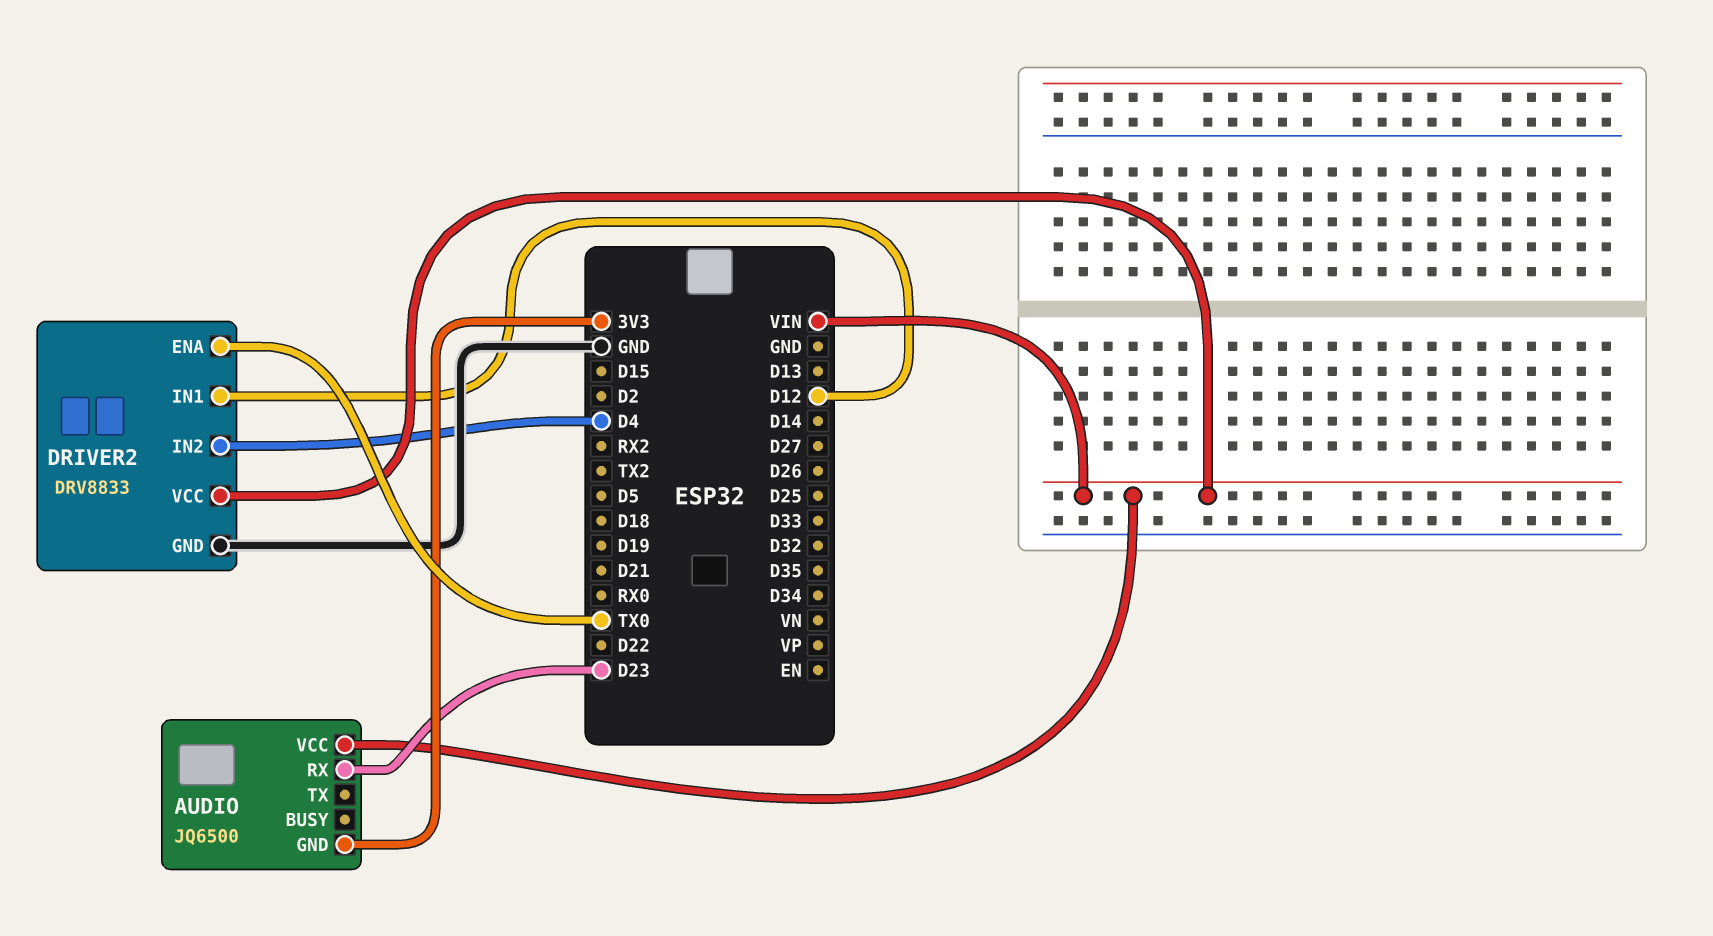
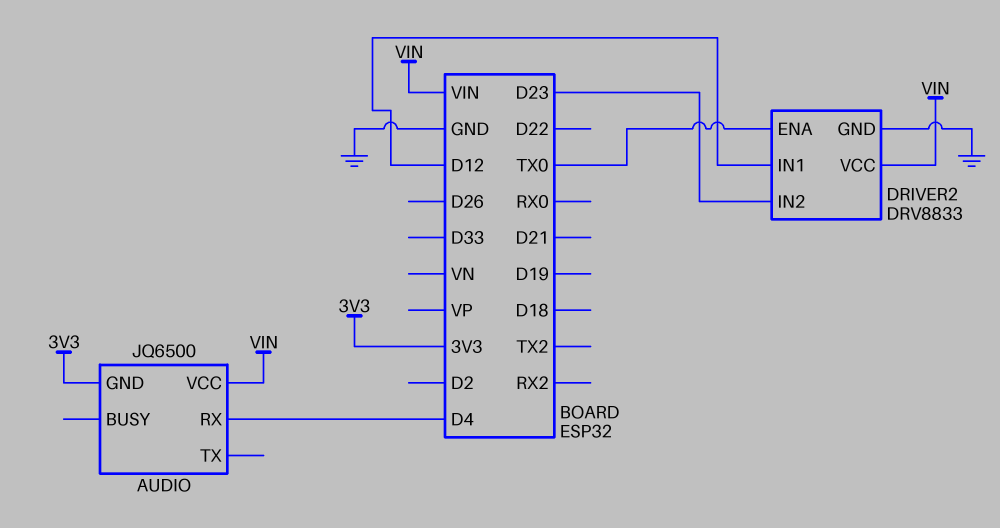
AUDIO pin RX: D23 -> D4
DRIVER2 pin IN2: D4 -> D23

